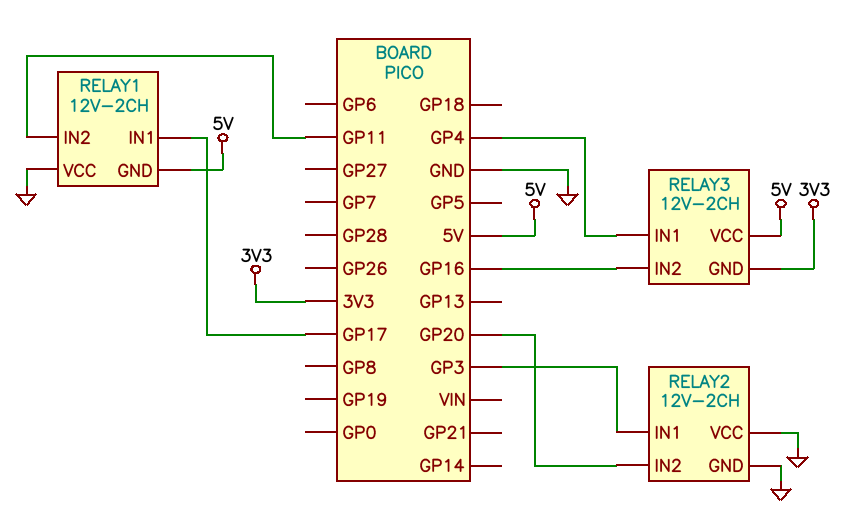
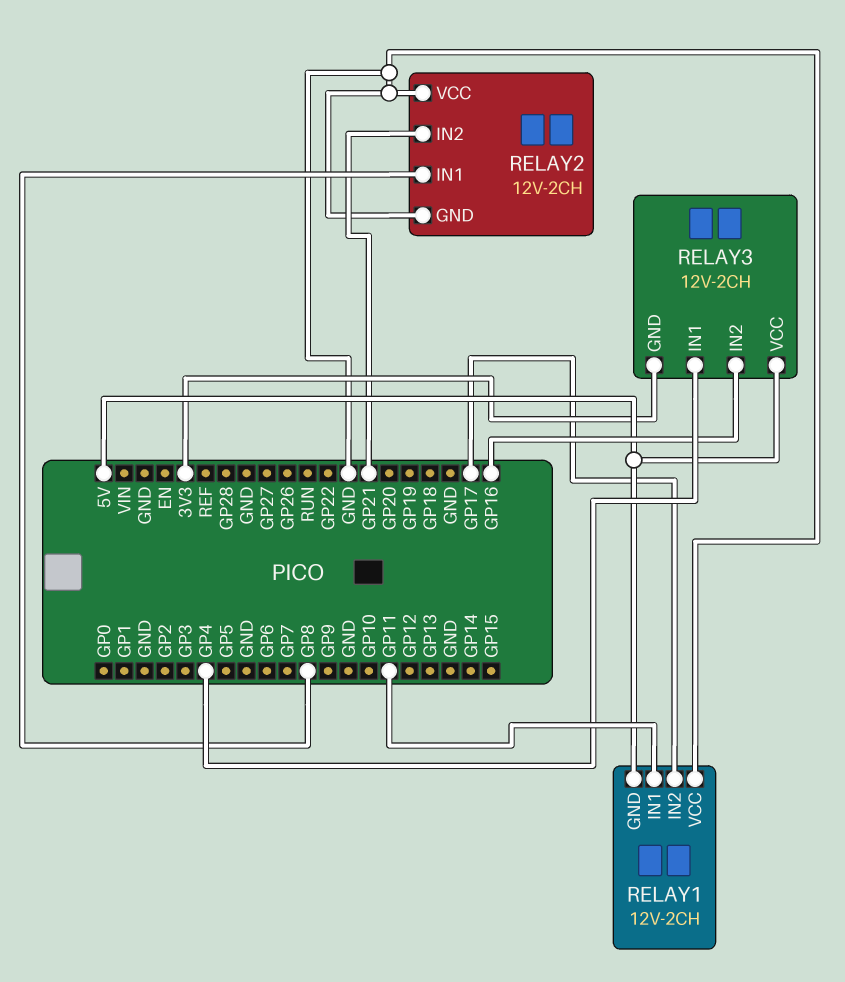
RELAY1 pin IN1: GP17 -> GP11
RELAY1 pin IN2: GP11 -> GP17
RELAY2 pin IN1: GP3 -> GP8
RELAY2 pin IN2: GP20 -> GP21

